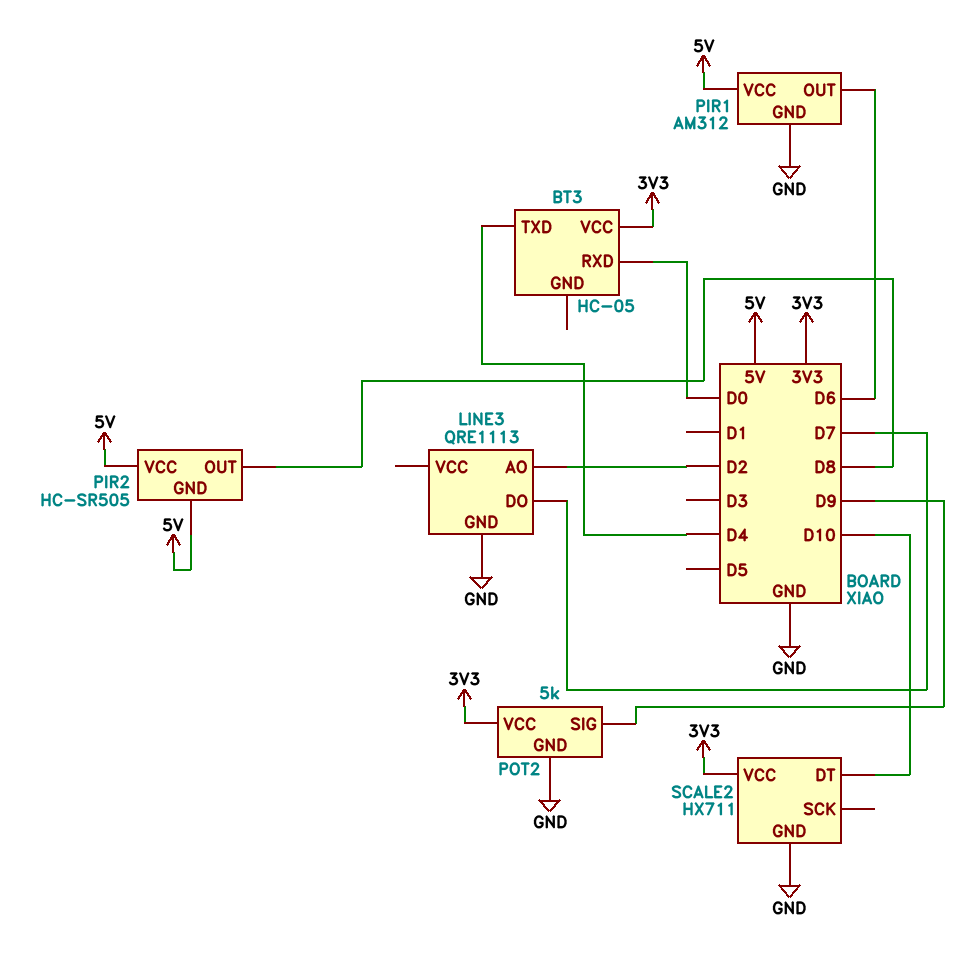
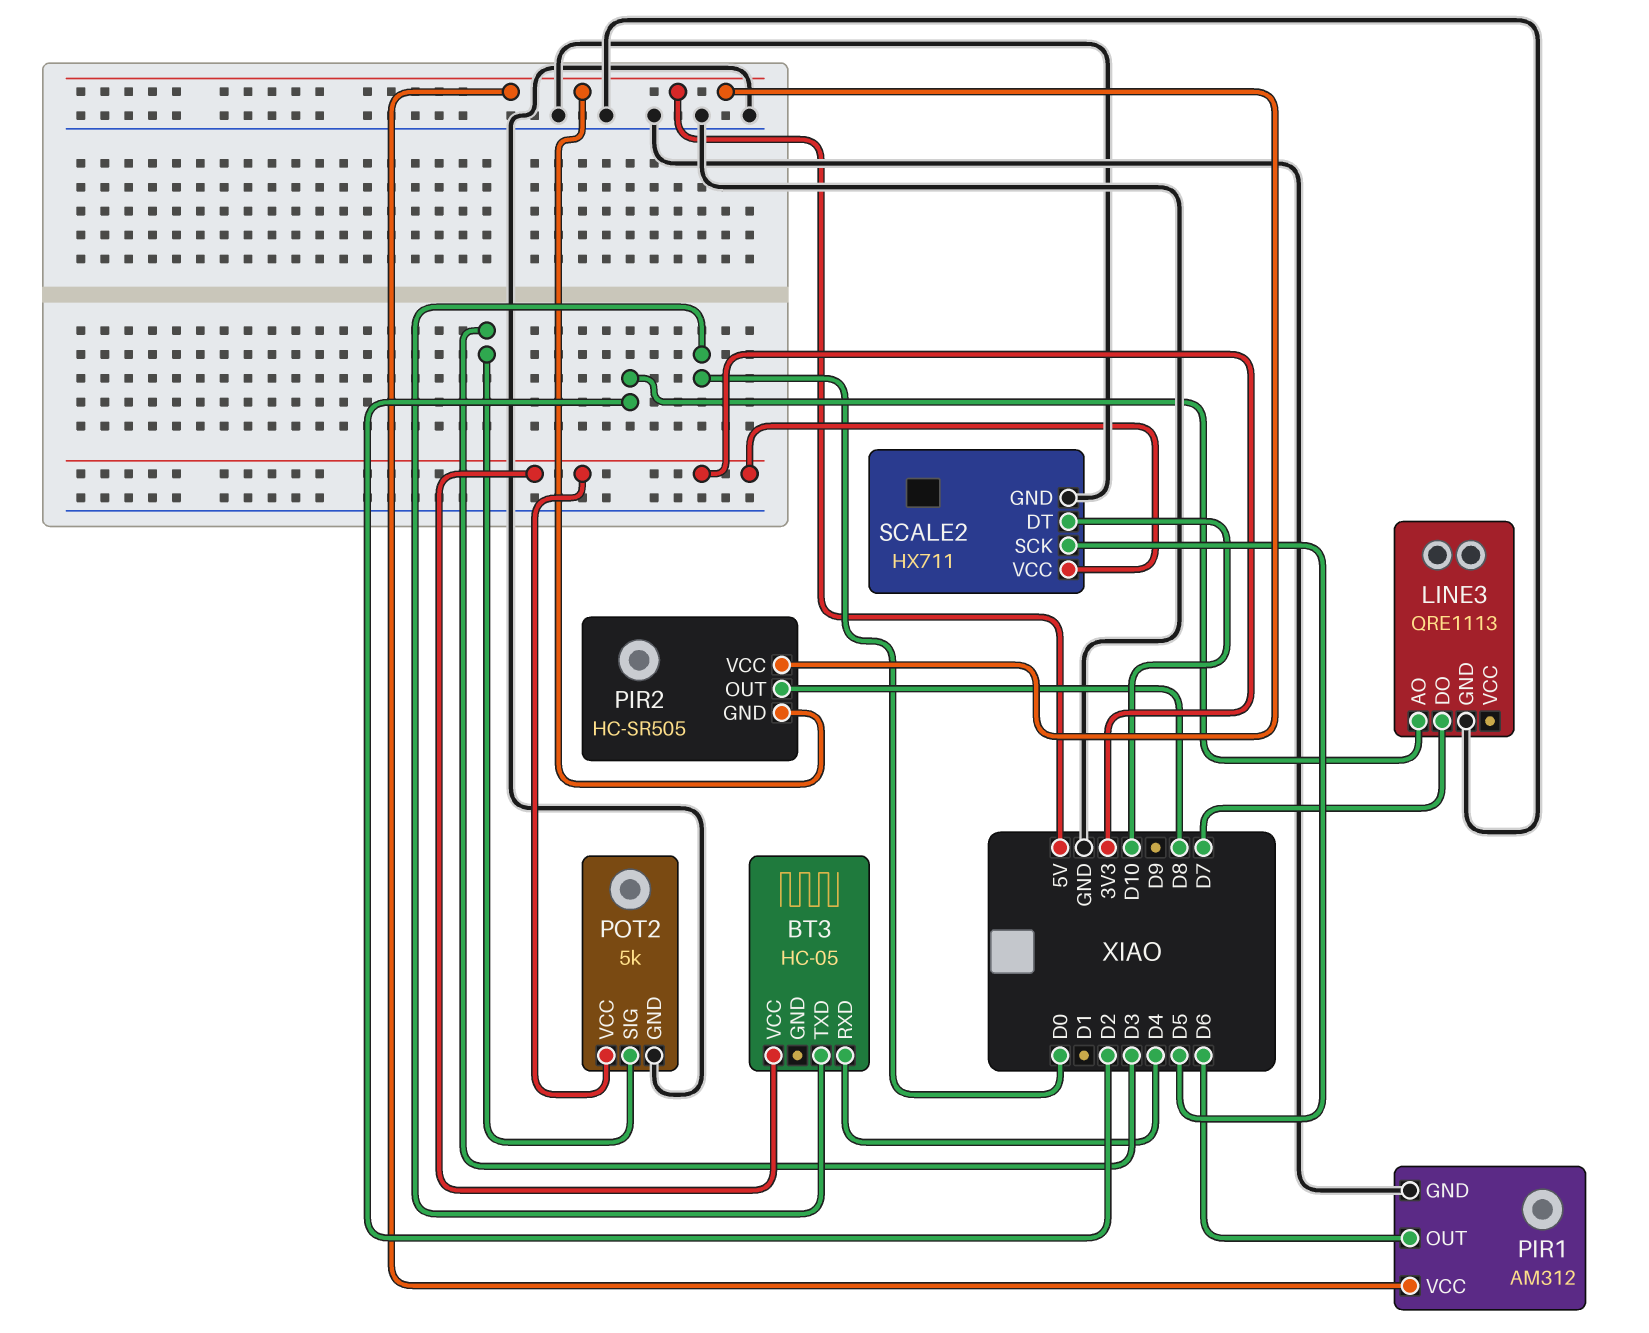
BT3 pin RXD: D0 -> D4
BT3 pin TXD: D4 -> D0
POT2 pin SIG: D9 -> D3
SCALE2 pin SCK: none -> D5

